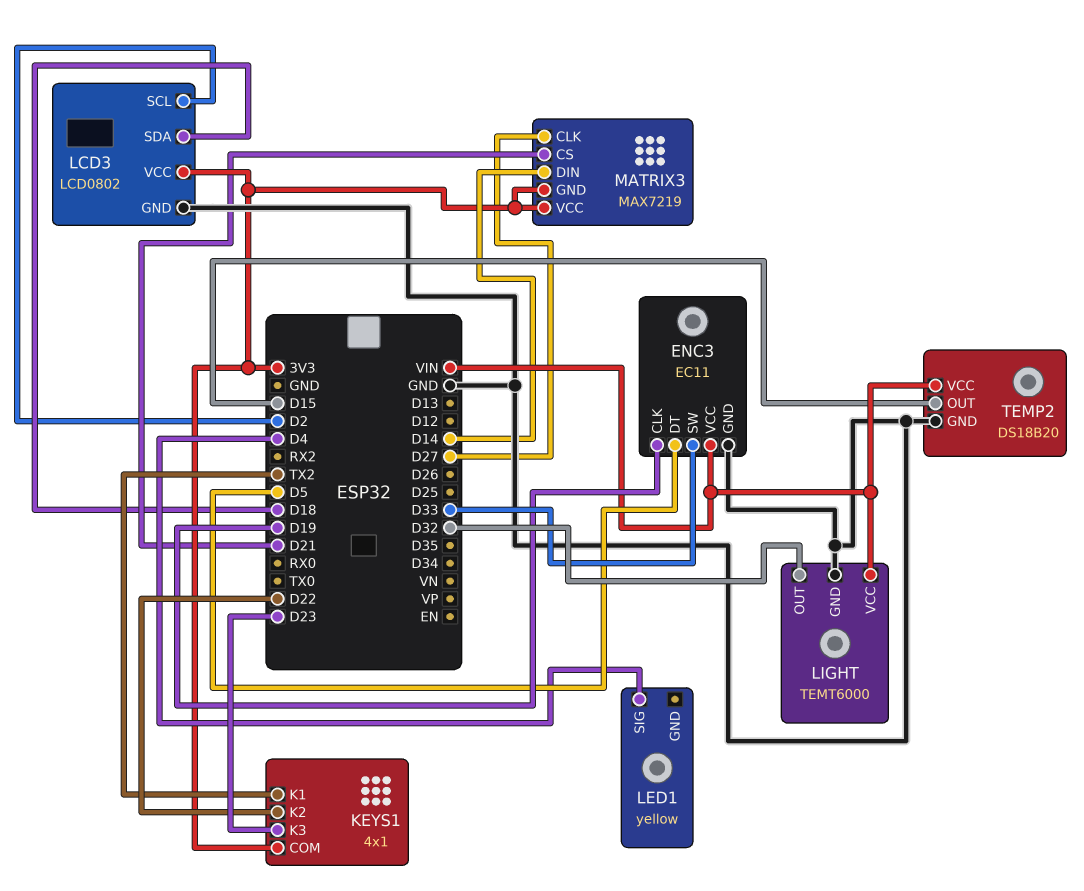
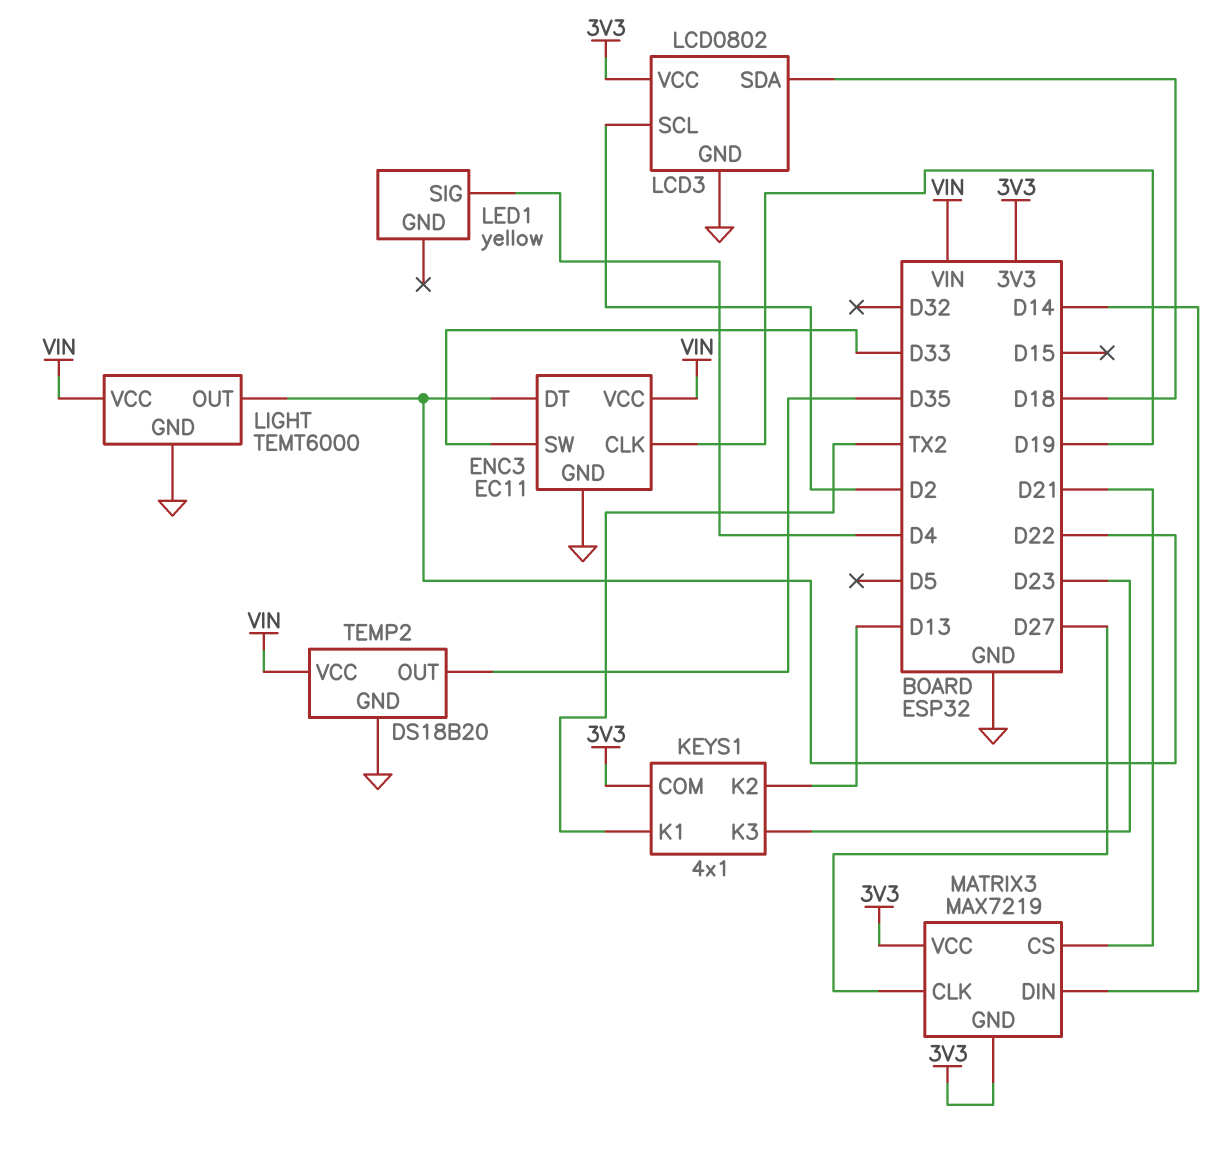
ENC3 pin DT: D5 -> D22
KEYS1 pin K2: D22 -> D13
LIGHT pin OUT: D32 -> D22
TEMP2 pin OUT: D15 -> D35

